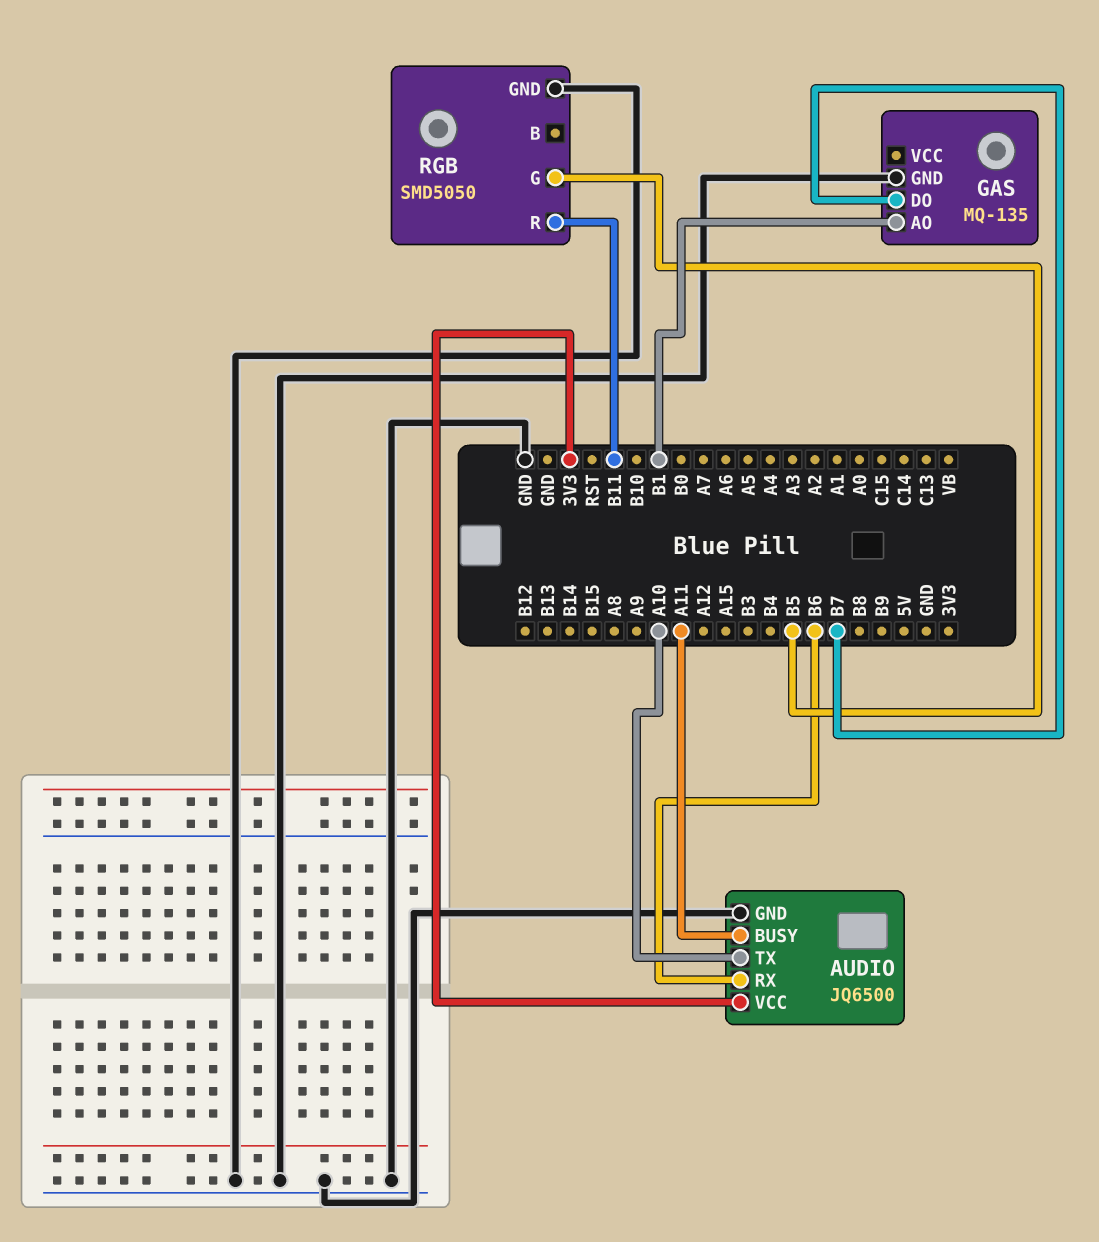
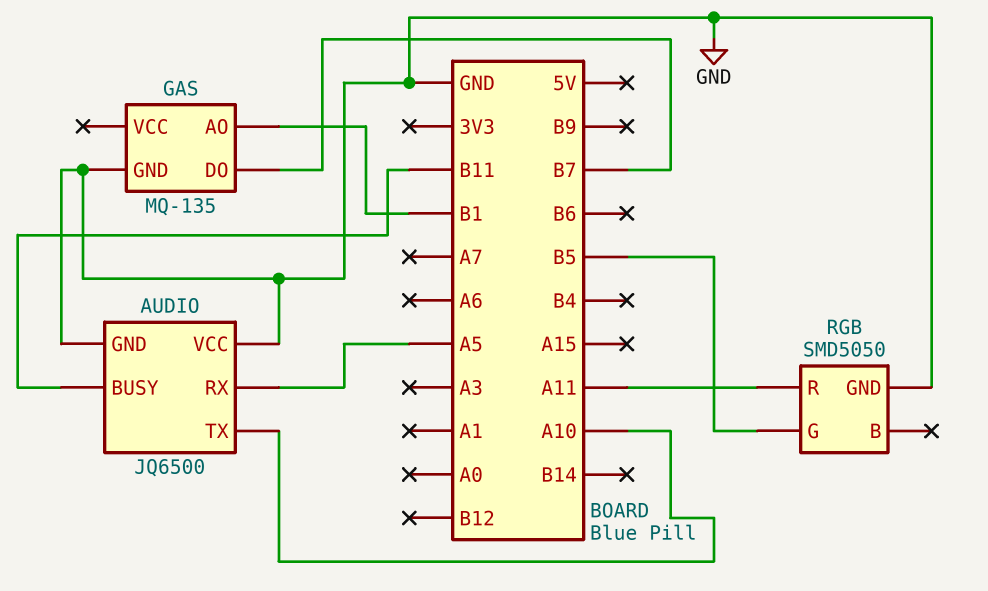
AUDIO pin BUSY: A11 -> B11
AUDIO pin RX: B6 -> A5
AUDIO pin VCC: 3V3 -> GND
RGB pin R: B11 -> A11

